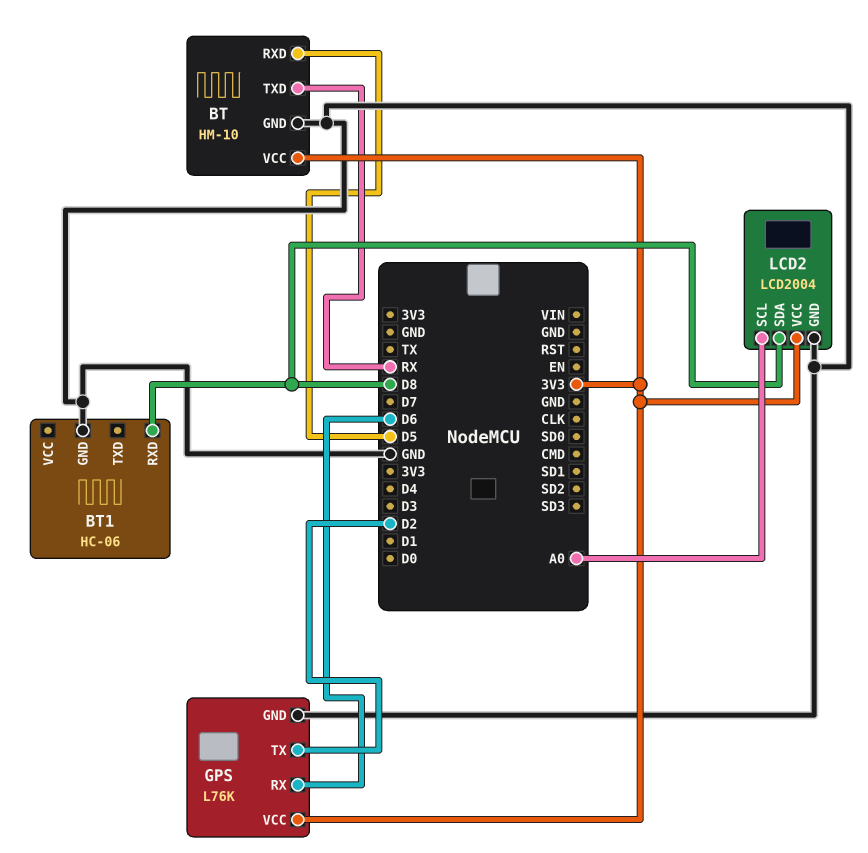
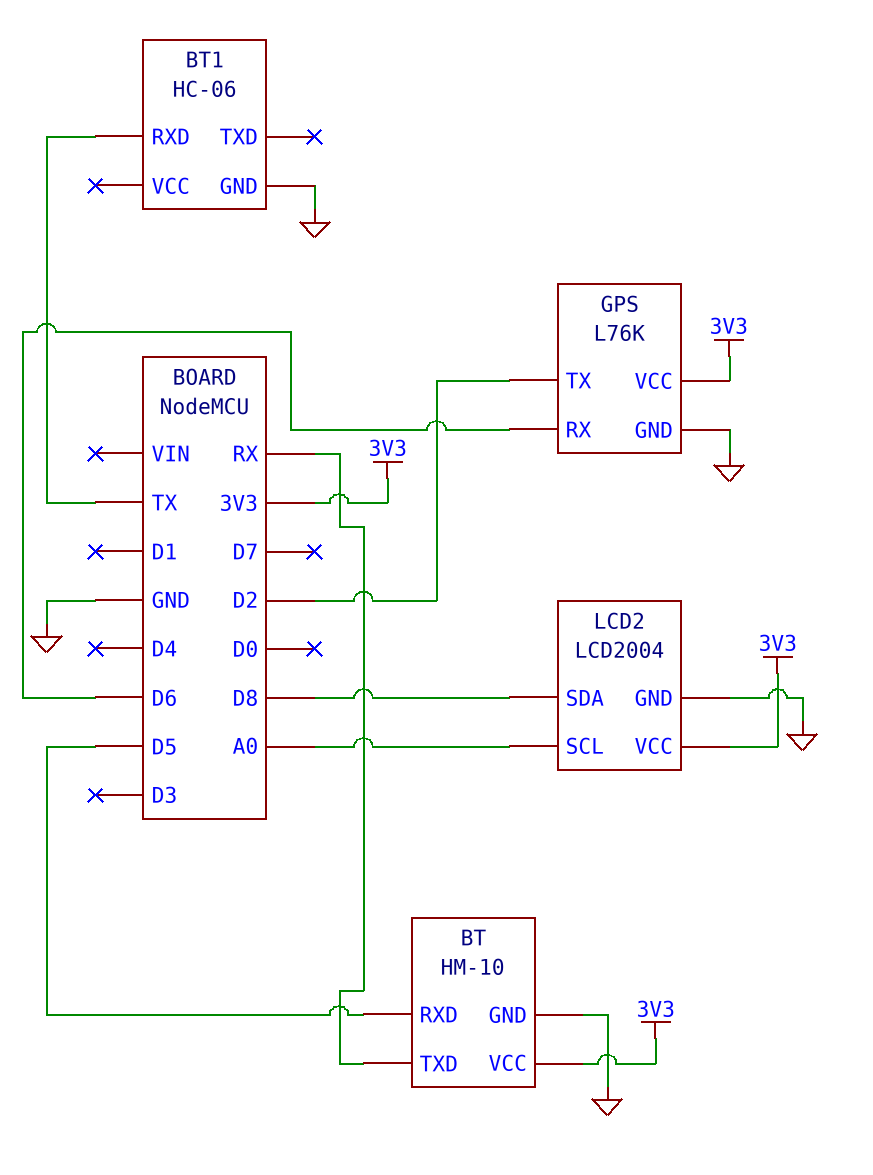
BT1 pin RXD: D8 -> TX

